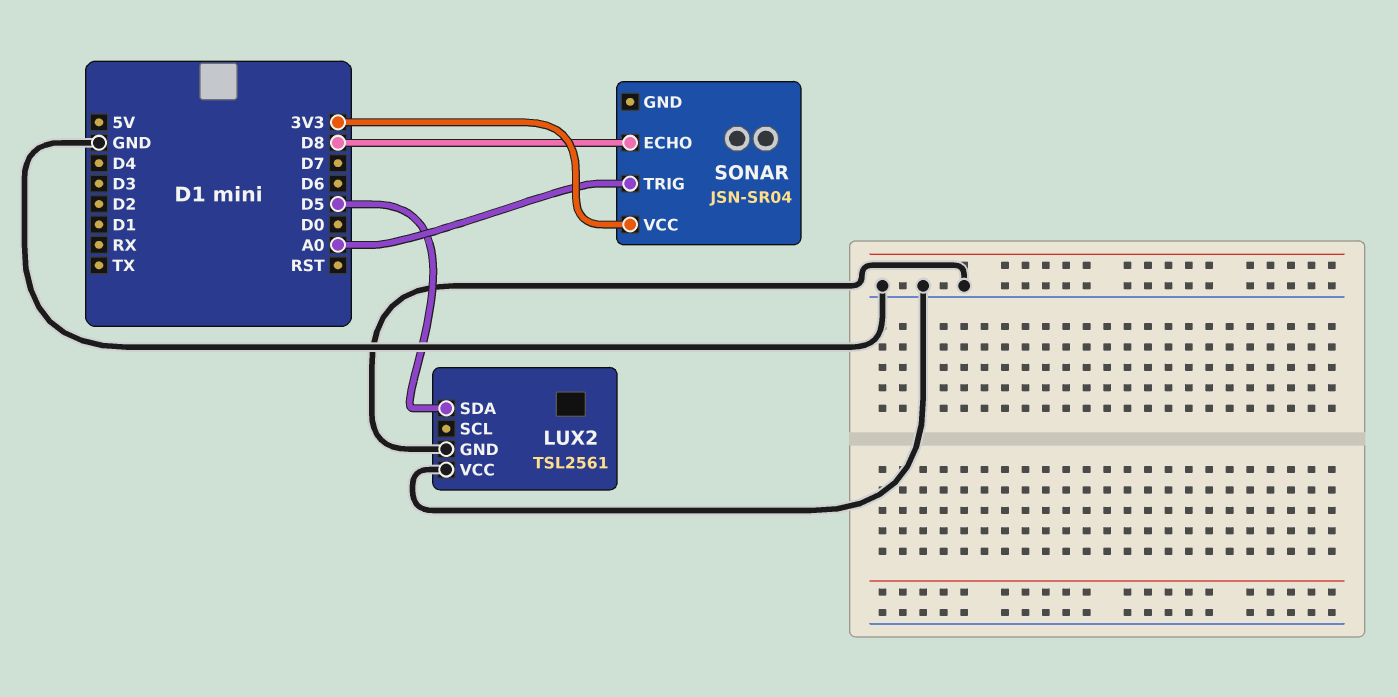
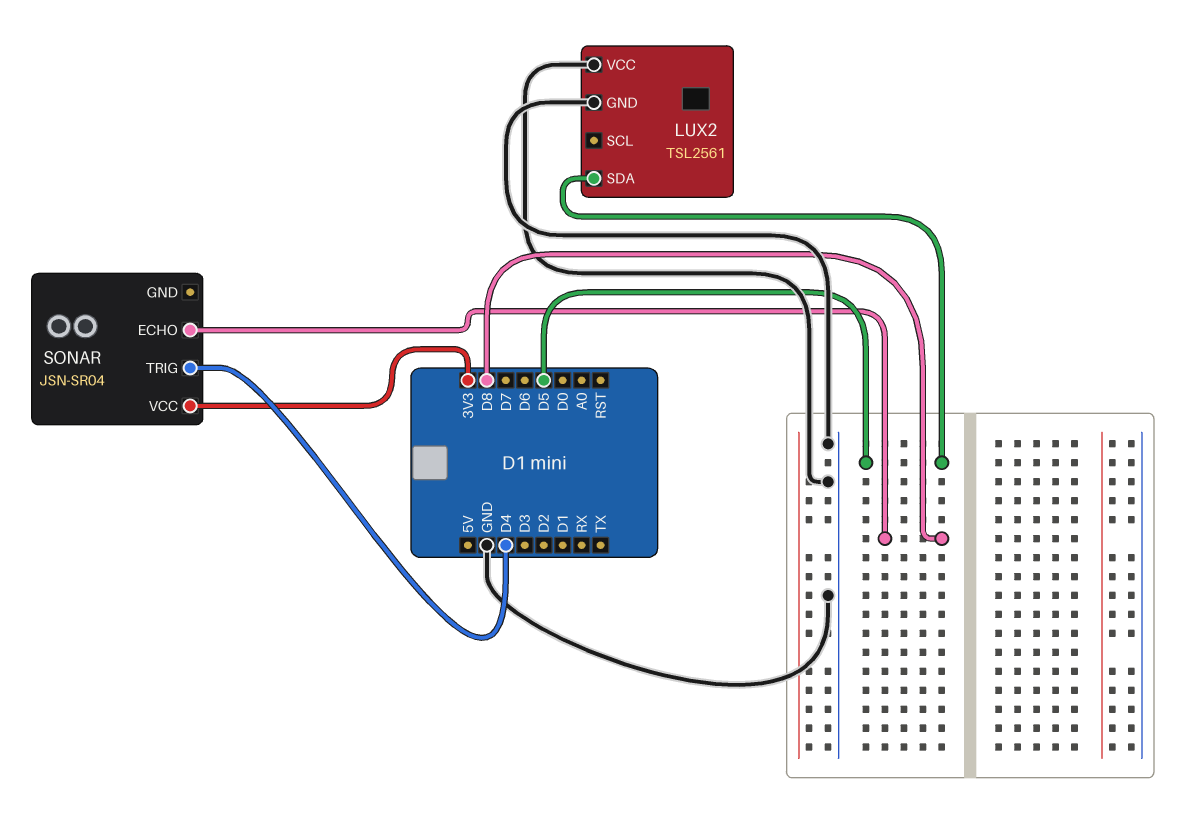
SONAR pin TRIG: A0 -> D4

